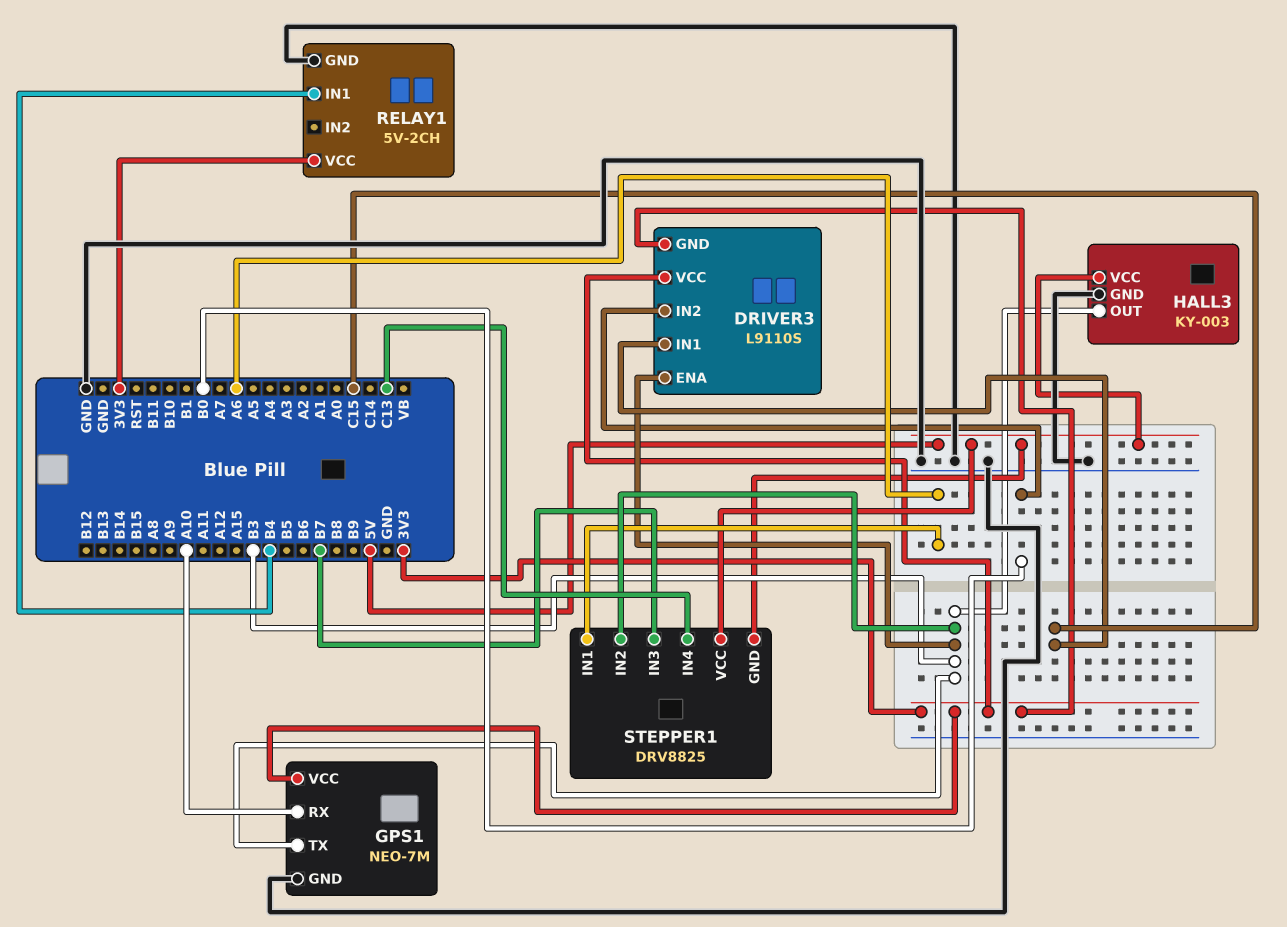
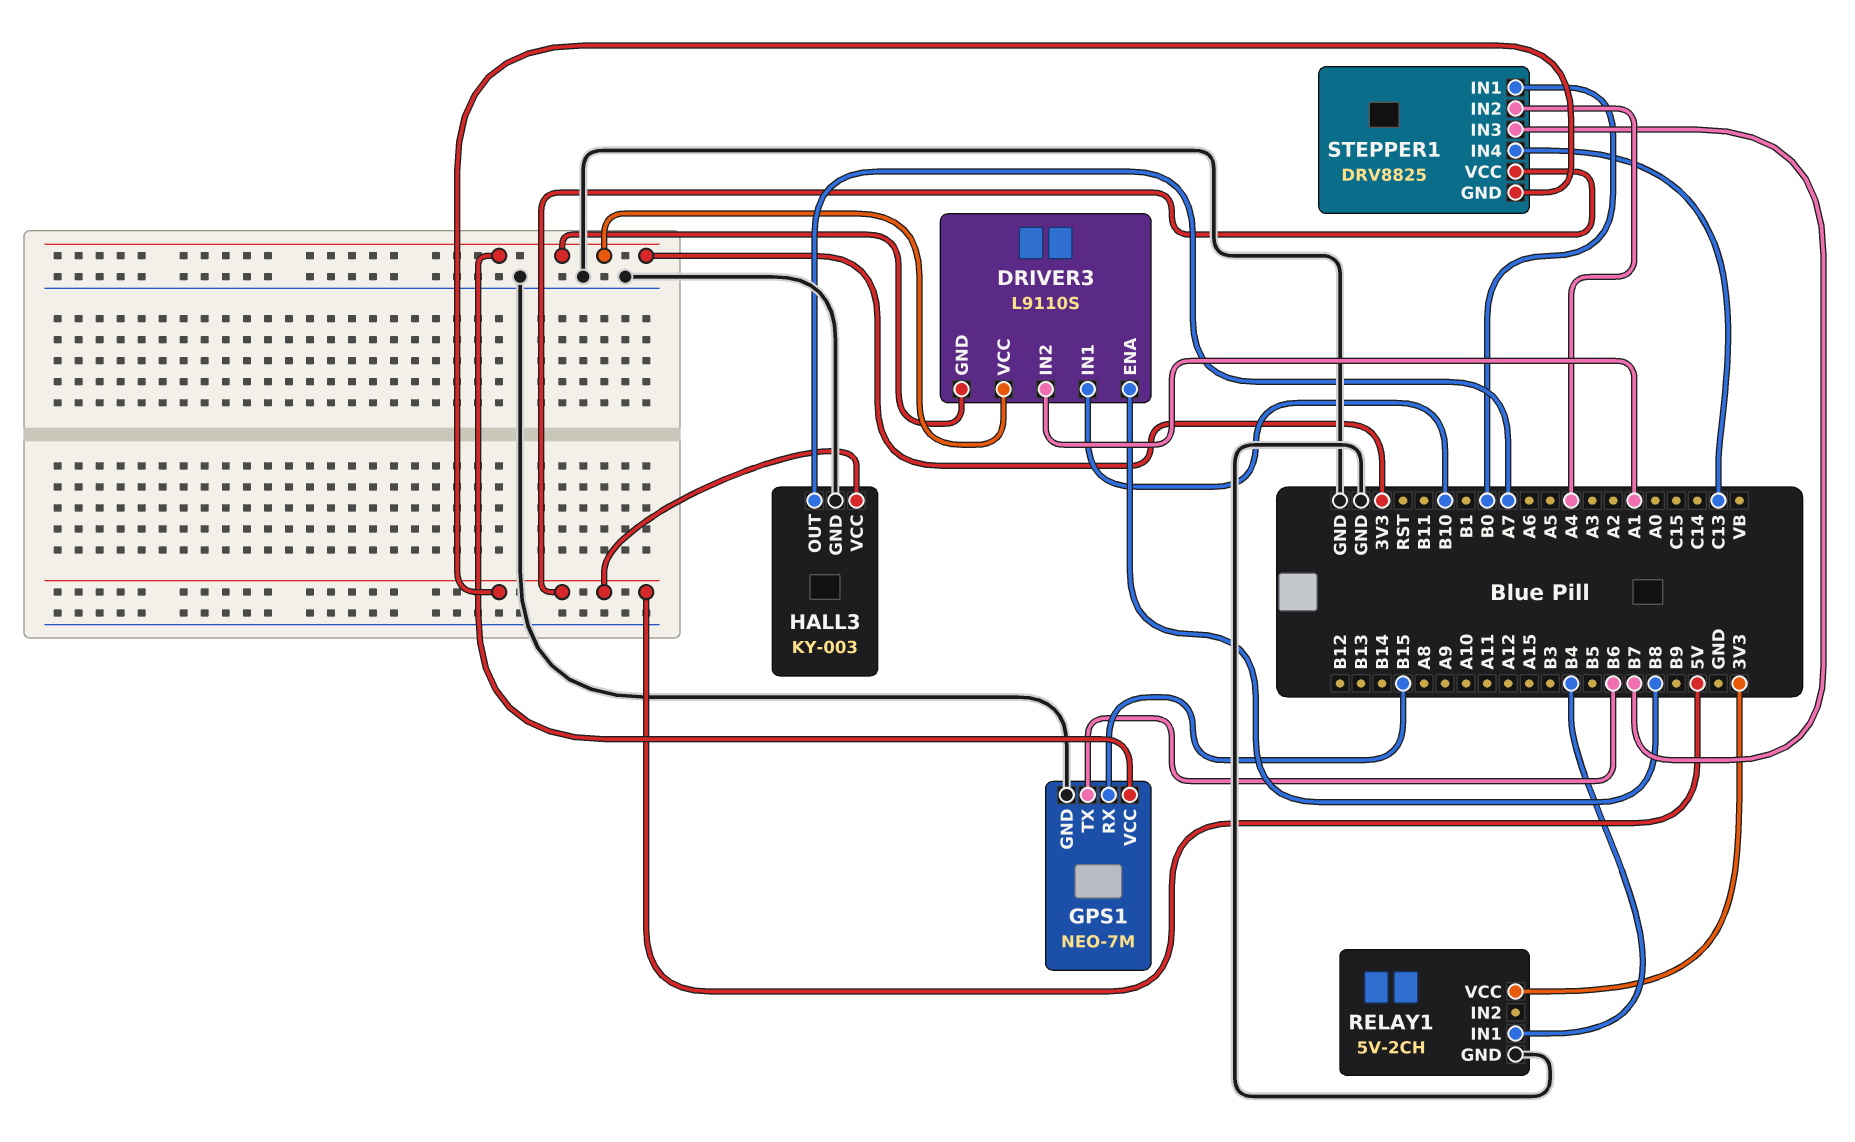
DRIVER3 pin ENA: B3 -> B8
DRIVER3 pin IN1: C15 -> B10
DRIVER3 pin IN2: B0 -> A1
GPS1 pin RX: A10 -> B15
GPS1 pin TX: B3 -> B6
HALL3 pin OUT: B3 -> A7
STEPPER1 pin IN1: A6 -> B0
STEPPER1 pin IN2: B3 -> A4

